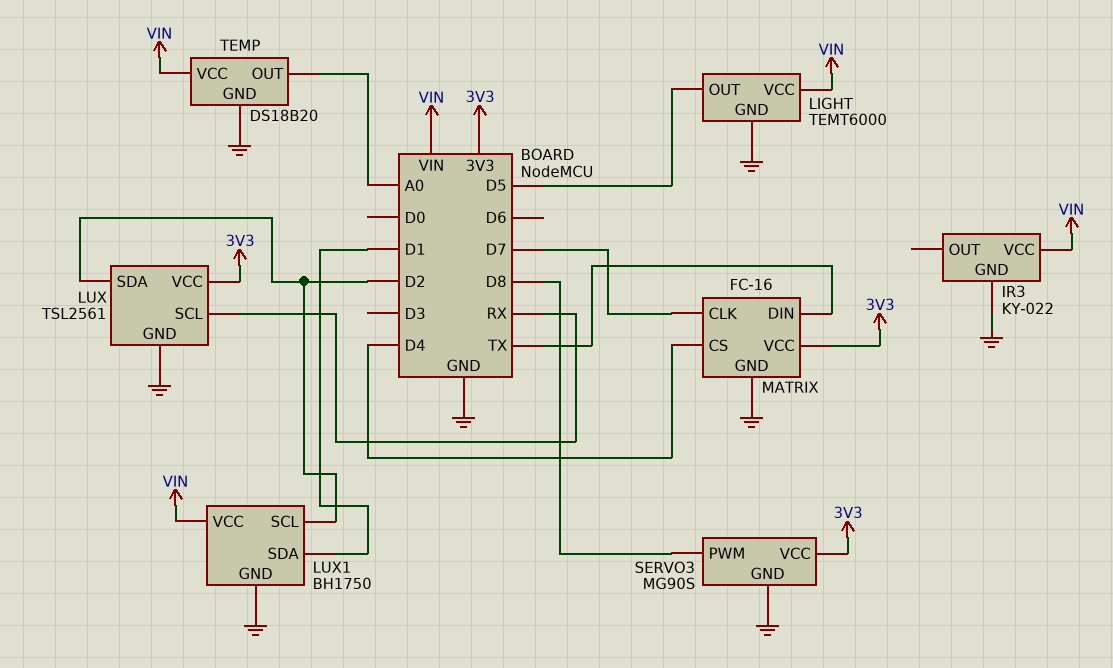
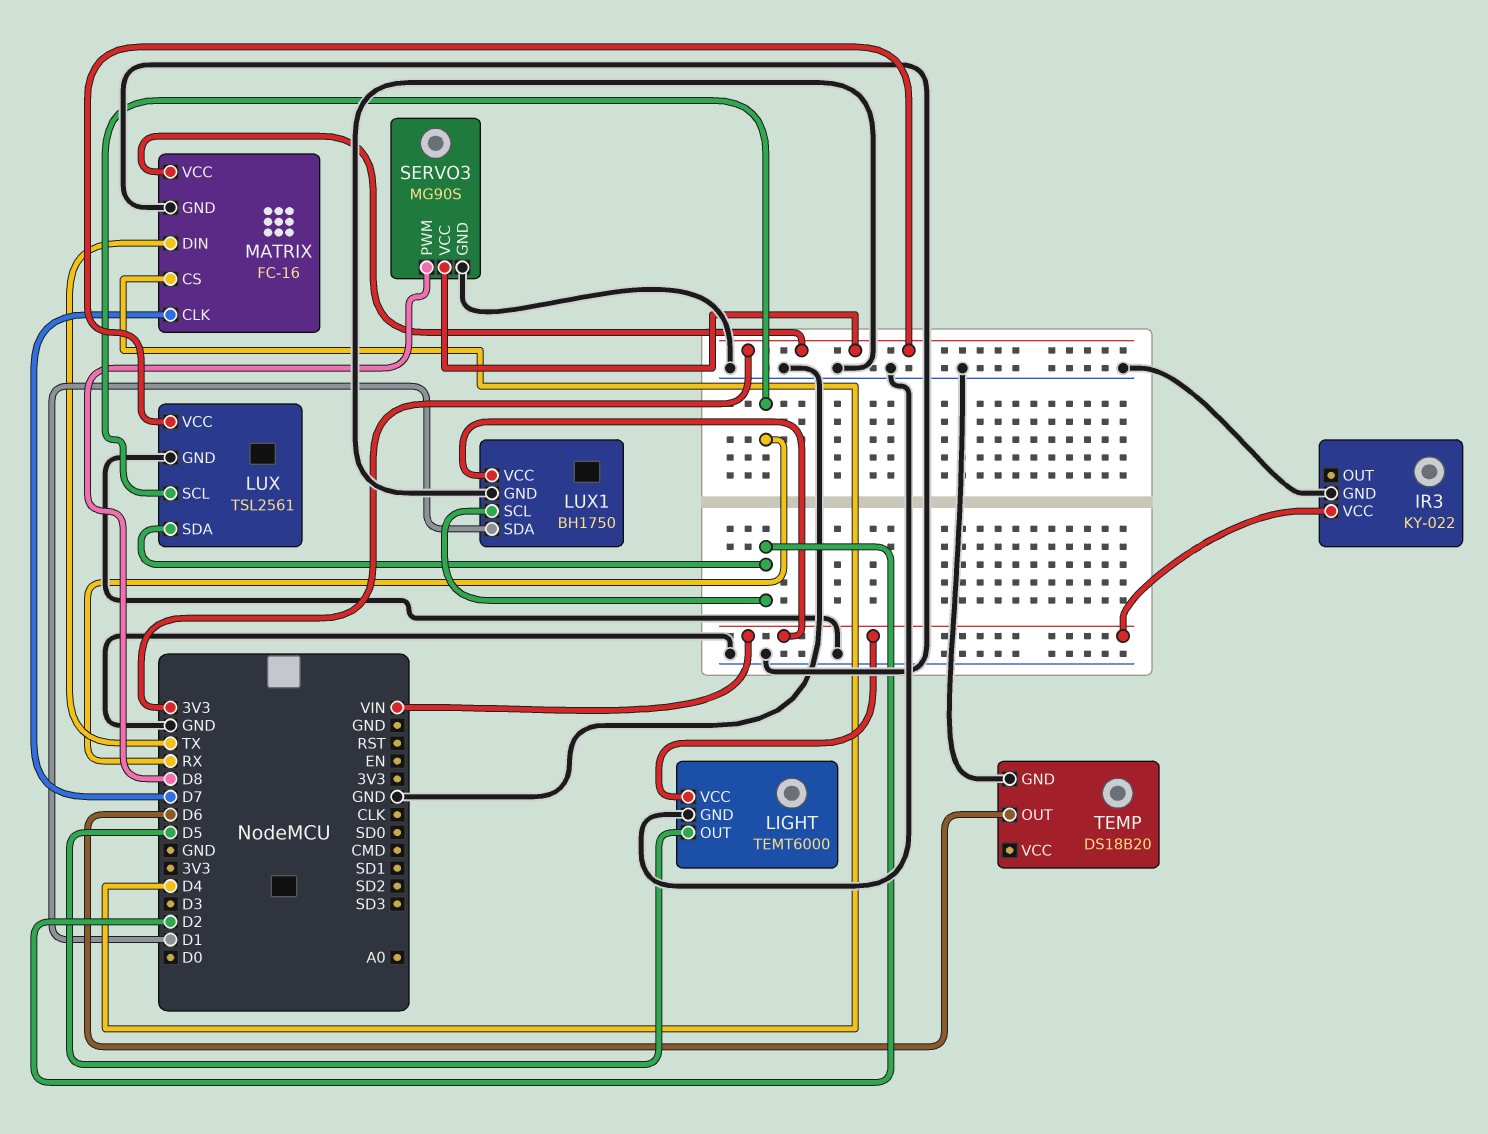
TEMP pin OUT: A0 -> D6
TEMP pin VCC: VIN -> none

